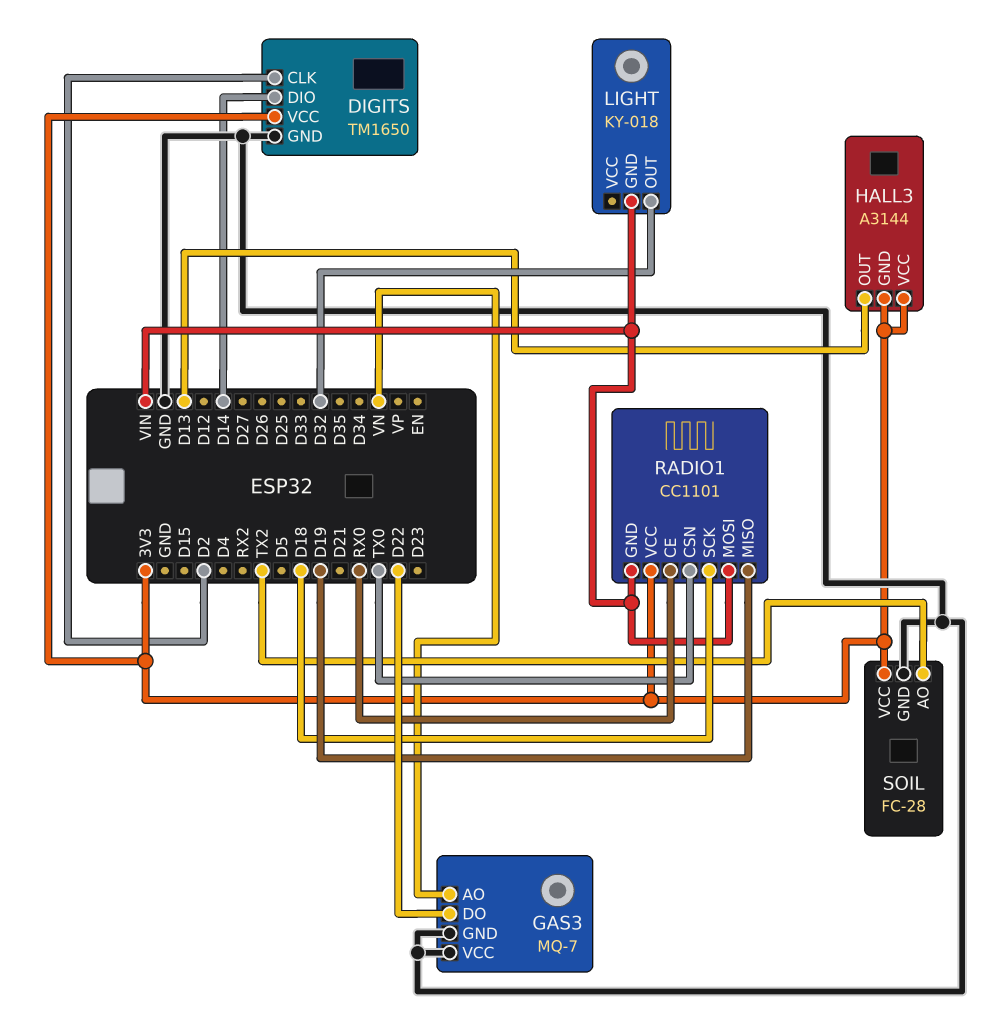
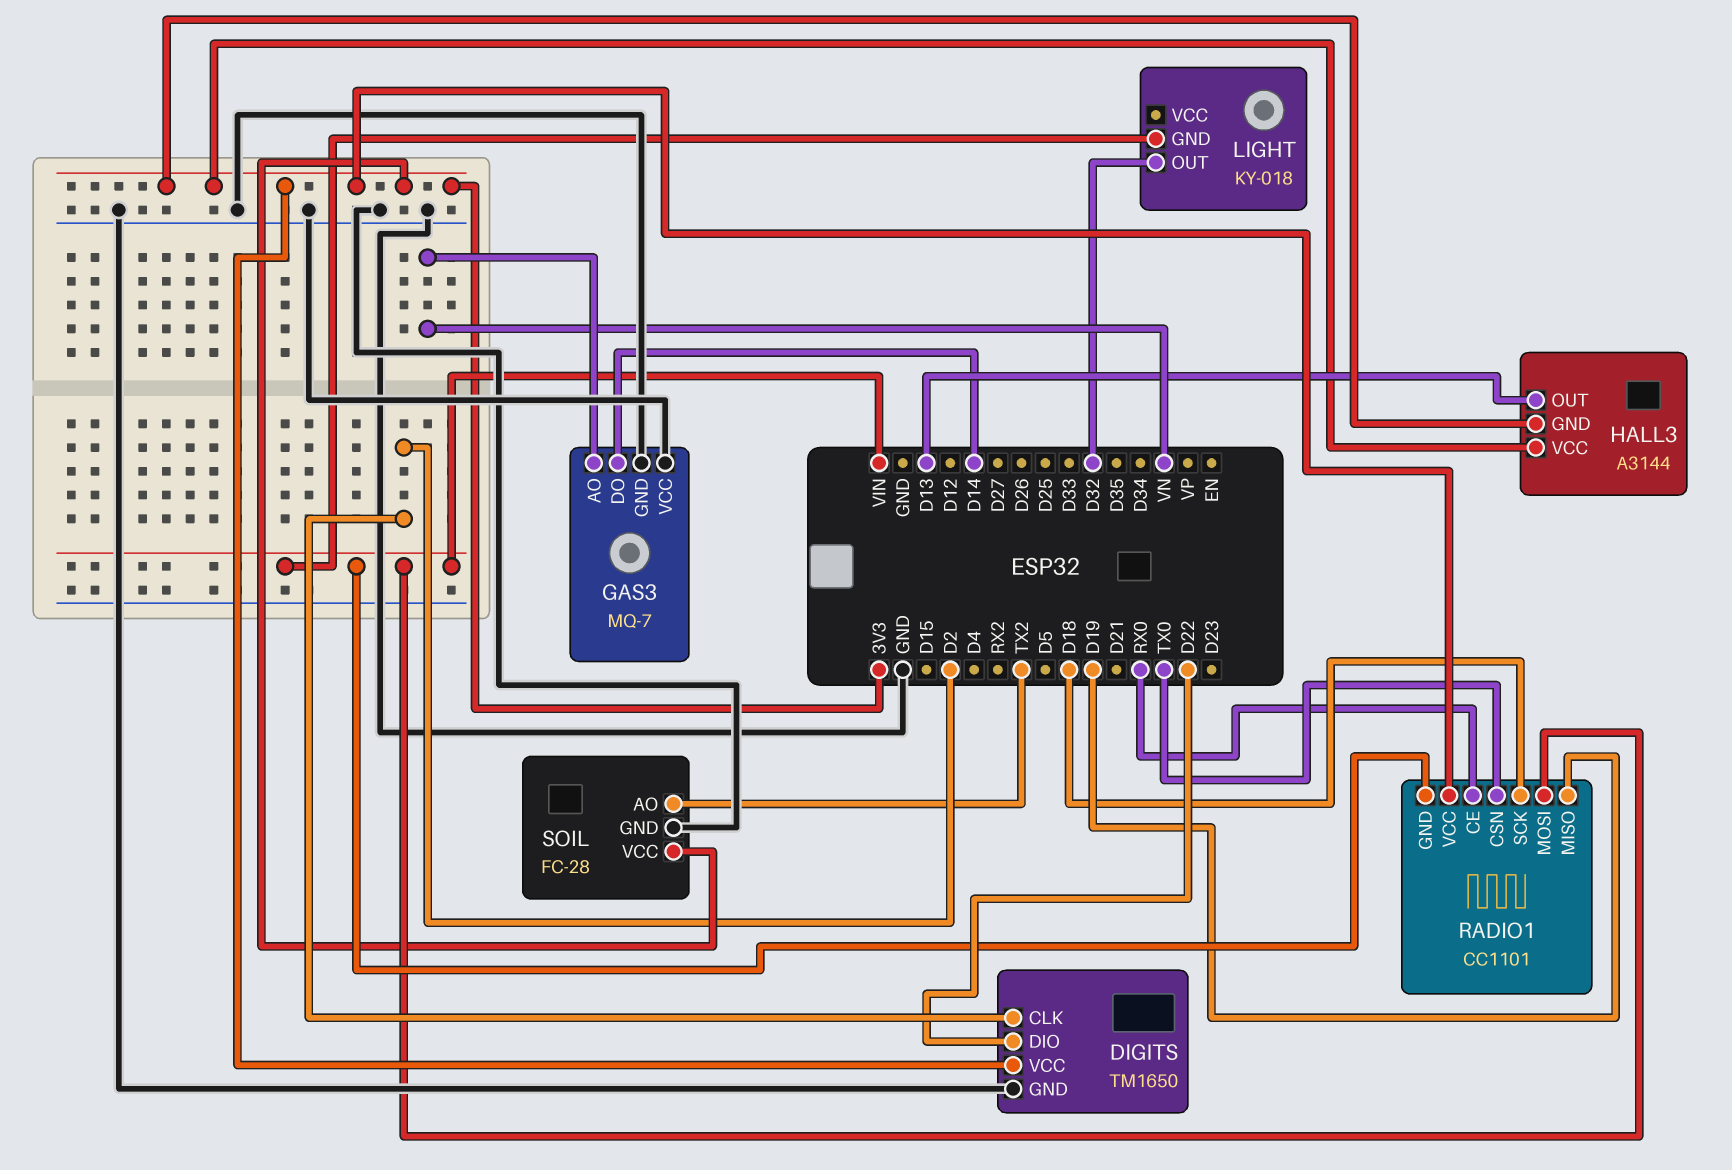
DIGITS pin DIO: D14 -> D22
GAS3 pin DO: D22 -> D14

